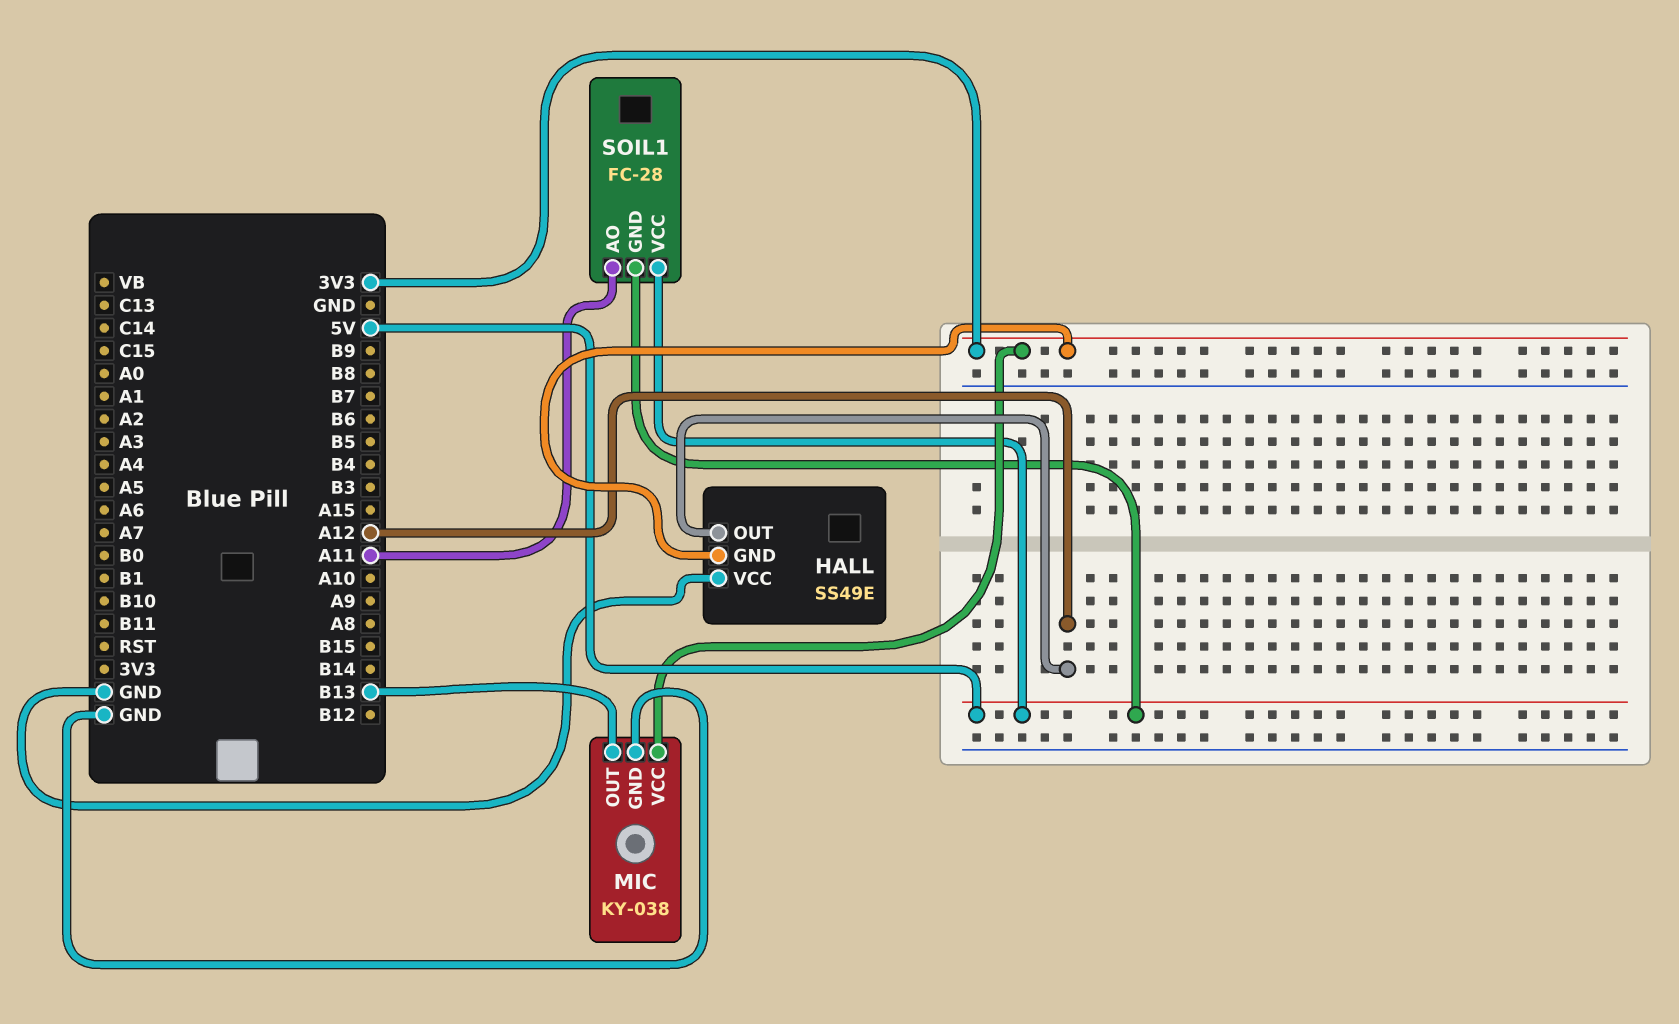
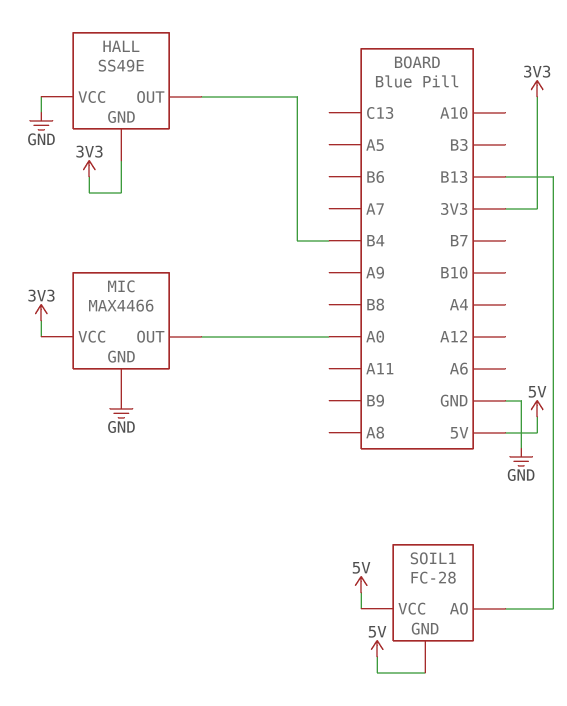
HALL pin OUT: A12 -> B4
MIC: KY-038 -> MAX4466
MIC pin OUT: B13 -> A0
SOIL1 pin AO: A11 -> B13

